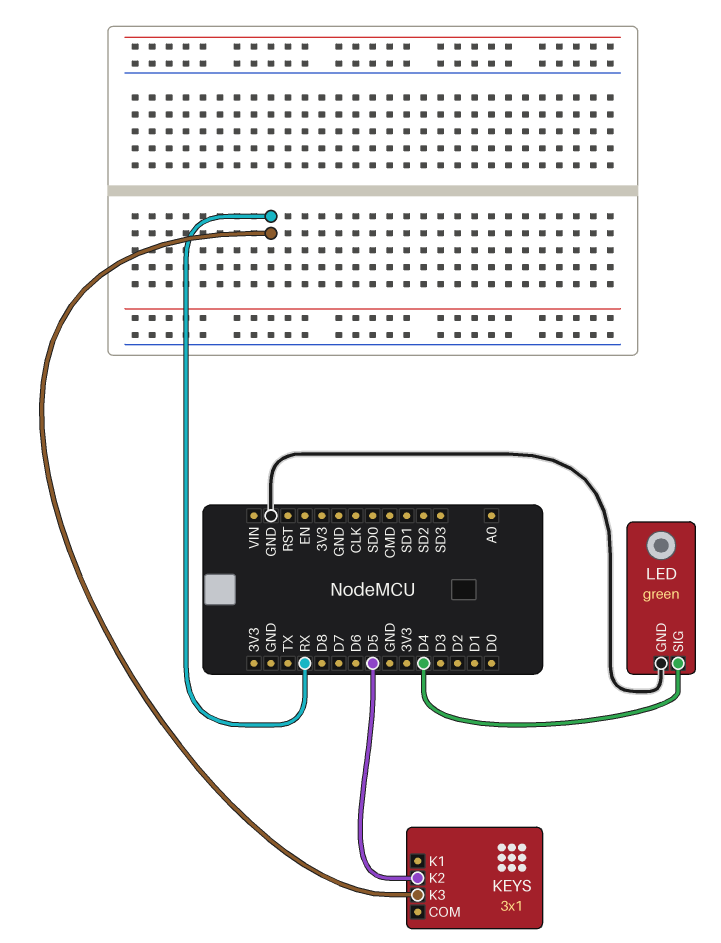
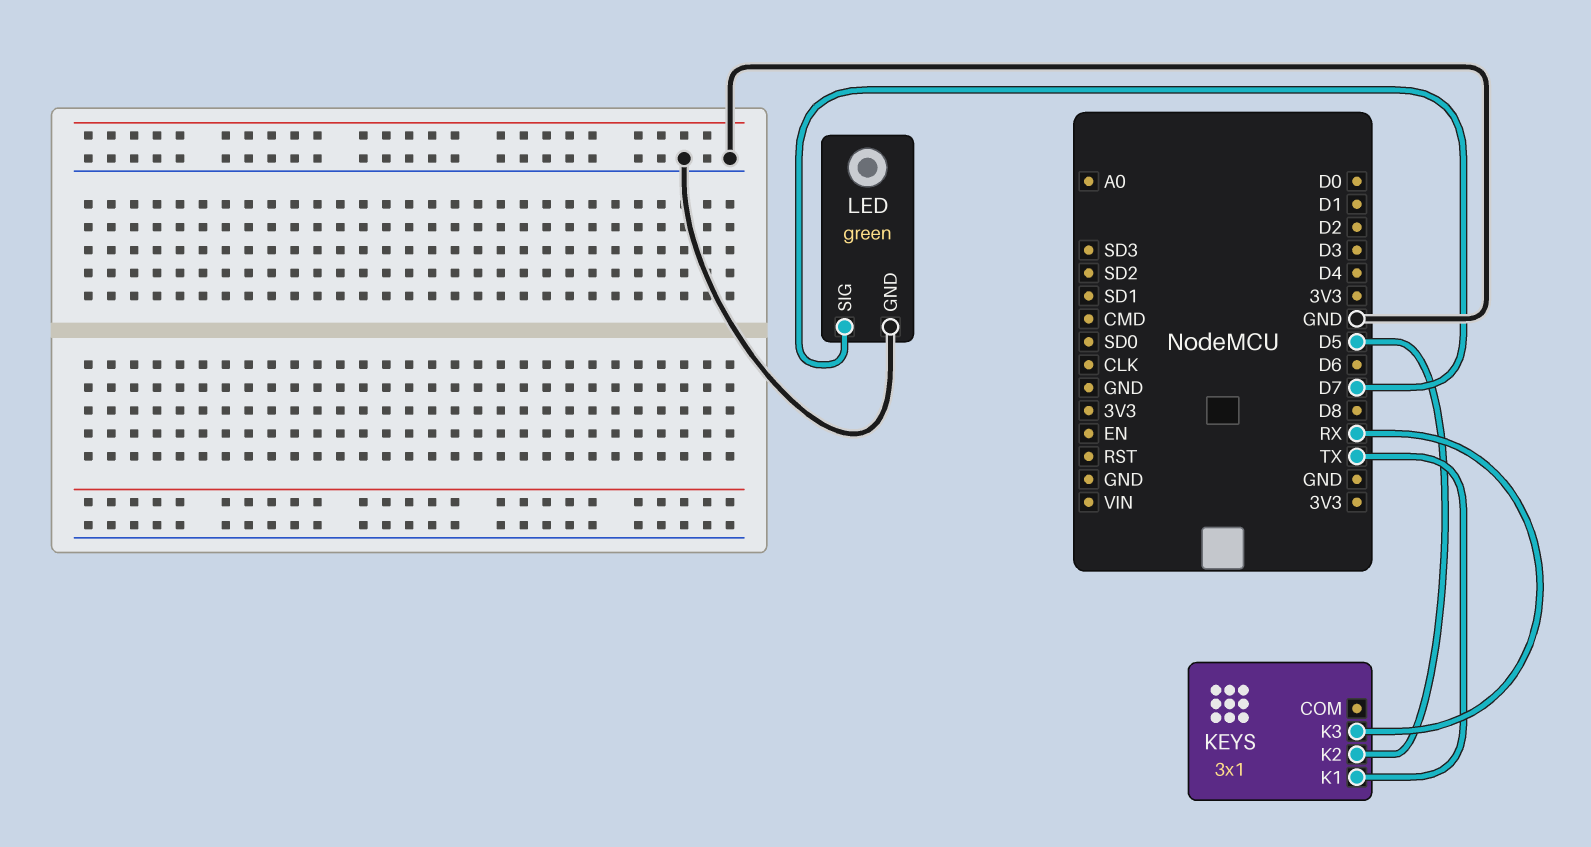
KEYS pin K1: none -> TX
LED pin SIG: D4 -> D7

